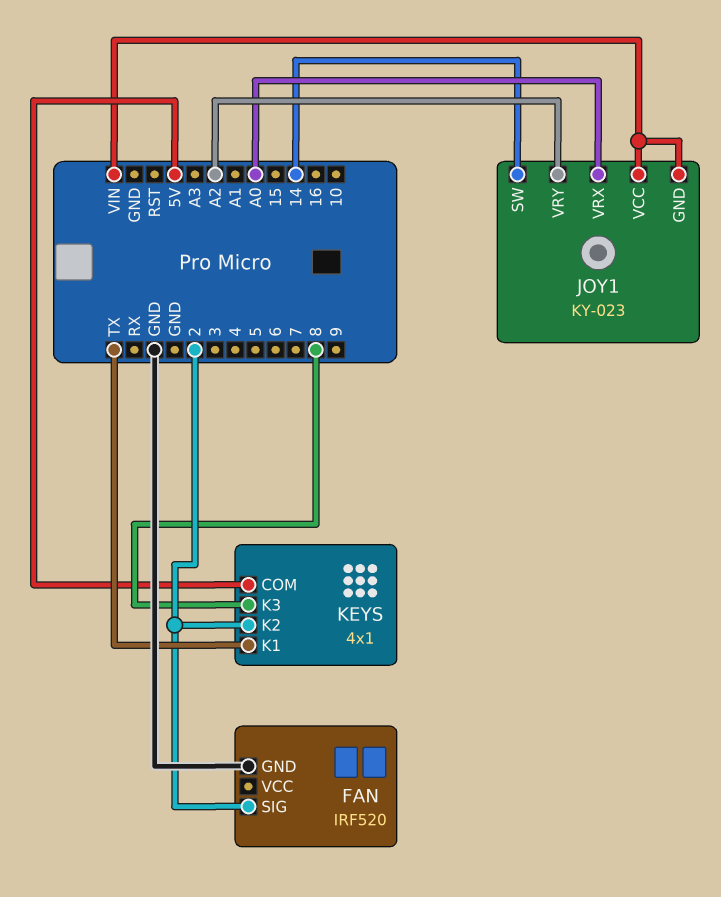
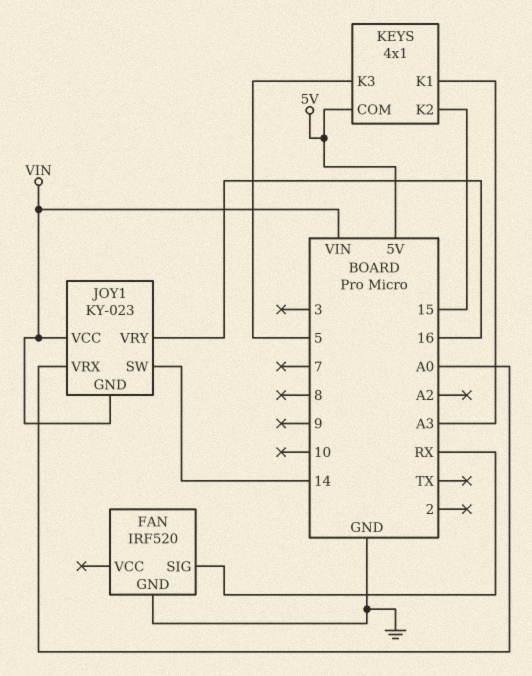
FAN pin SIG: 2 -> RX
JOY1 pin VRY: A2 -> 16
KEYS pin K1: TX -> A3
KEYS pin K2: 2 -> 15
KEYS pin K3: 8 -> 5

